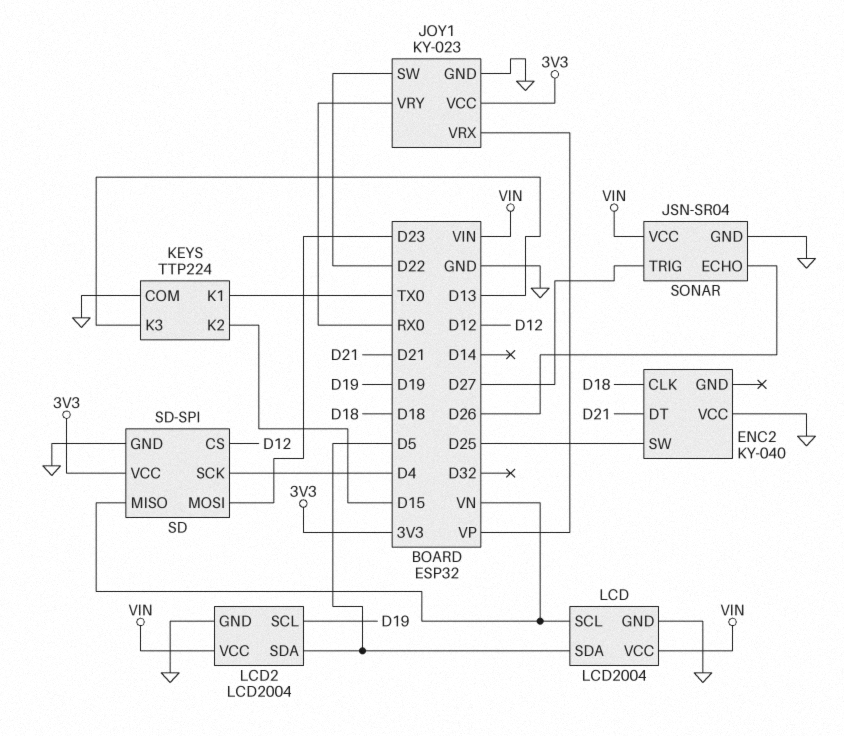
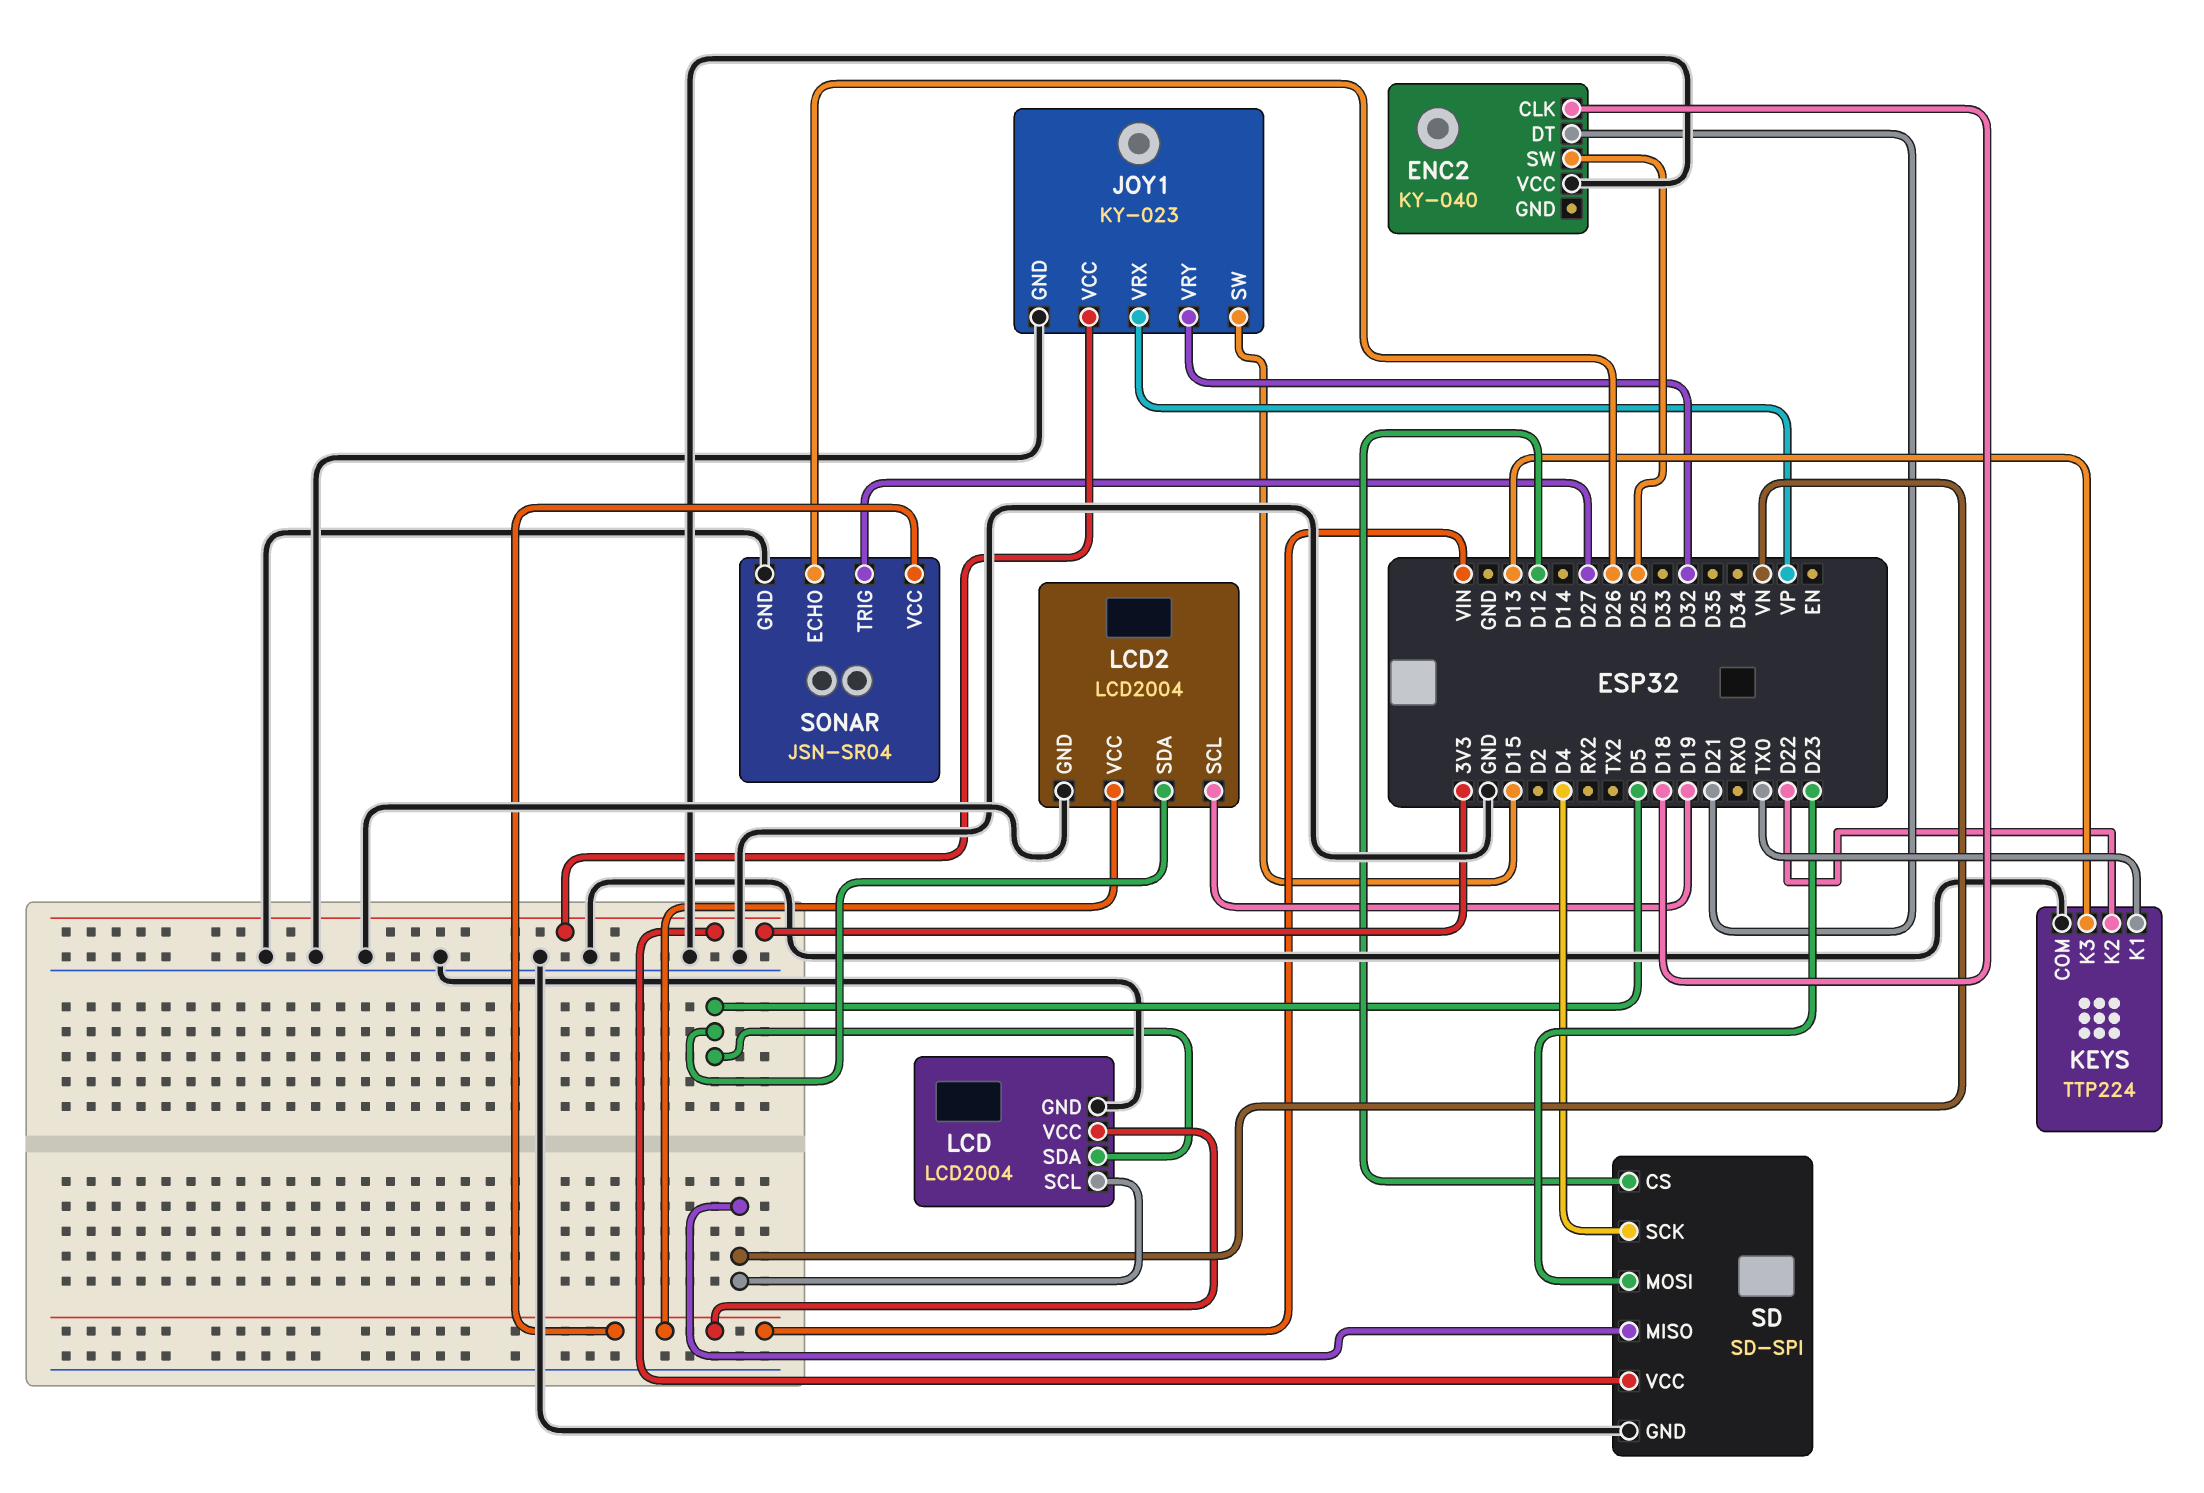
JOY1 pin SW: D22 -> D15
JOY1 pin VRY: RX0 -> D32
KEYS pin K2: D15 -> D22

